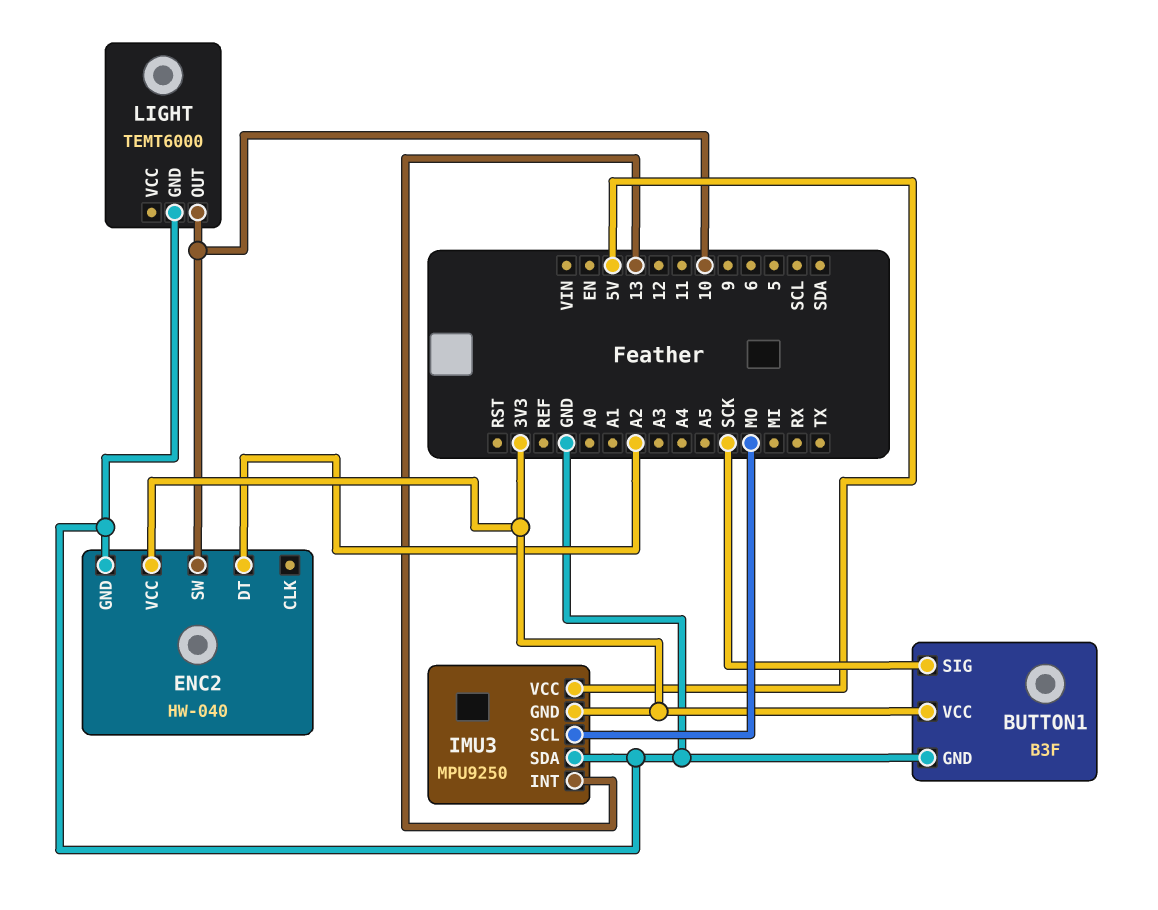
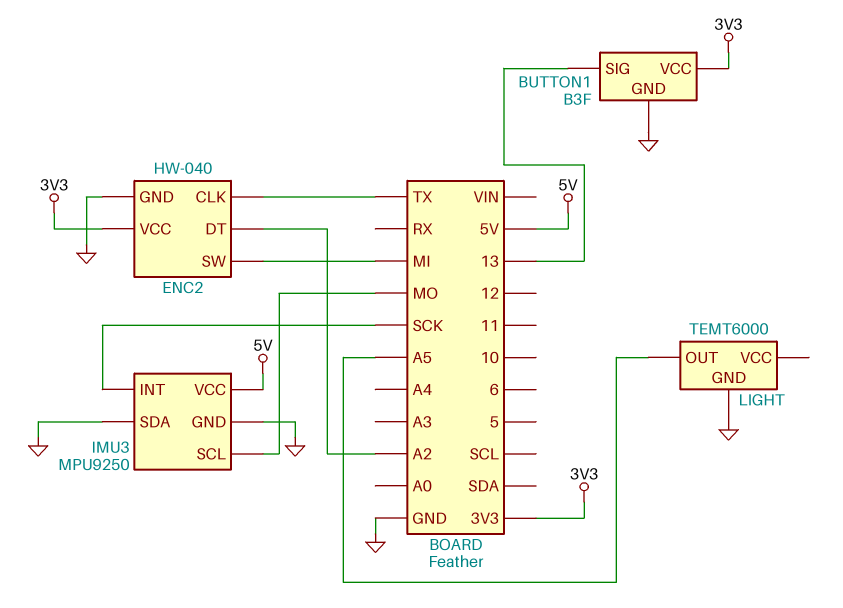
BUTTON1 pin SIG: SCK -> 13
ENC2 pin CLK: none -> TX
ENC2 pin SW: 10 -> MI
IMU3 pin GND: 3V3 -> GND
IMU3 pin INT: 13 -> SCK
LIGHT pin OUT: 10 -> A5

